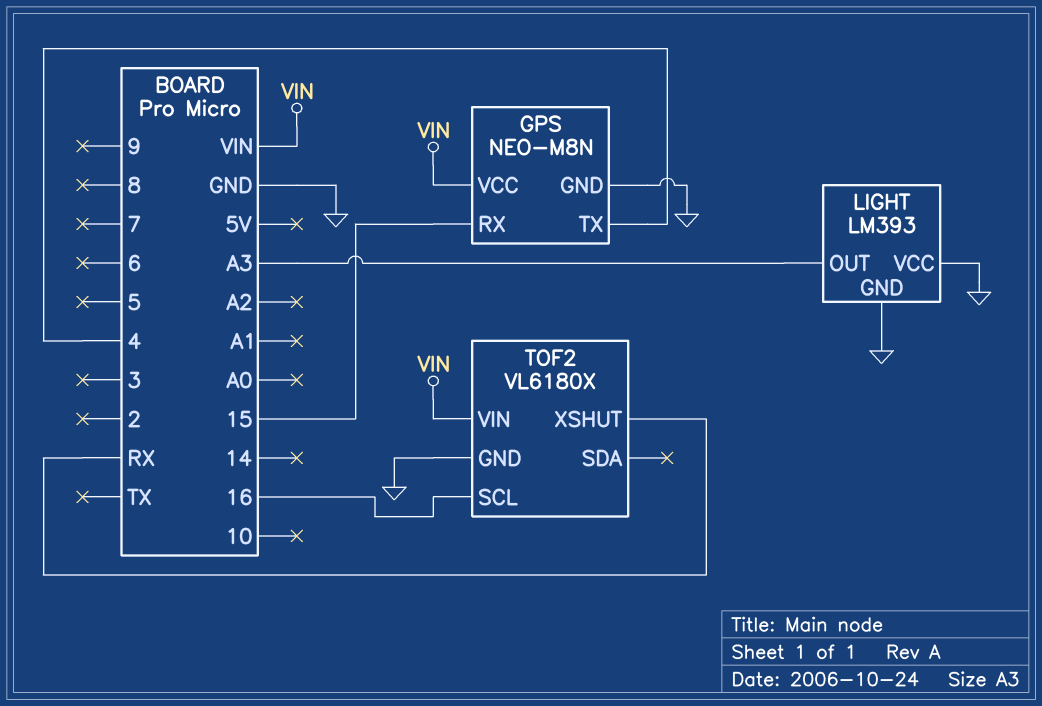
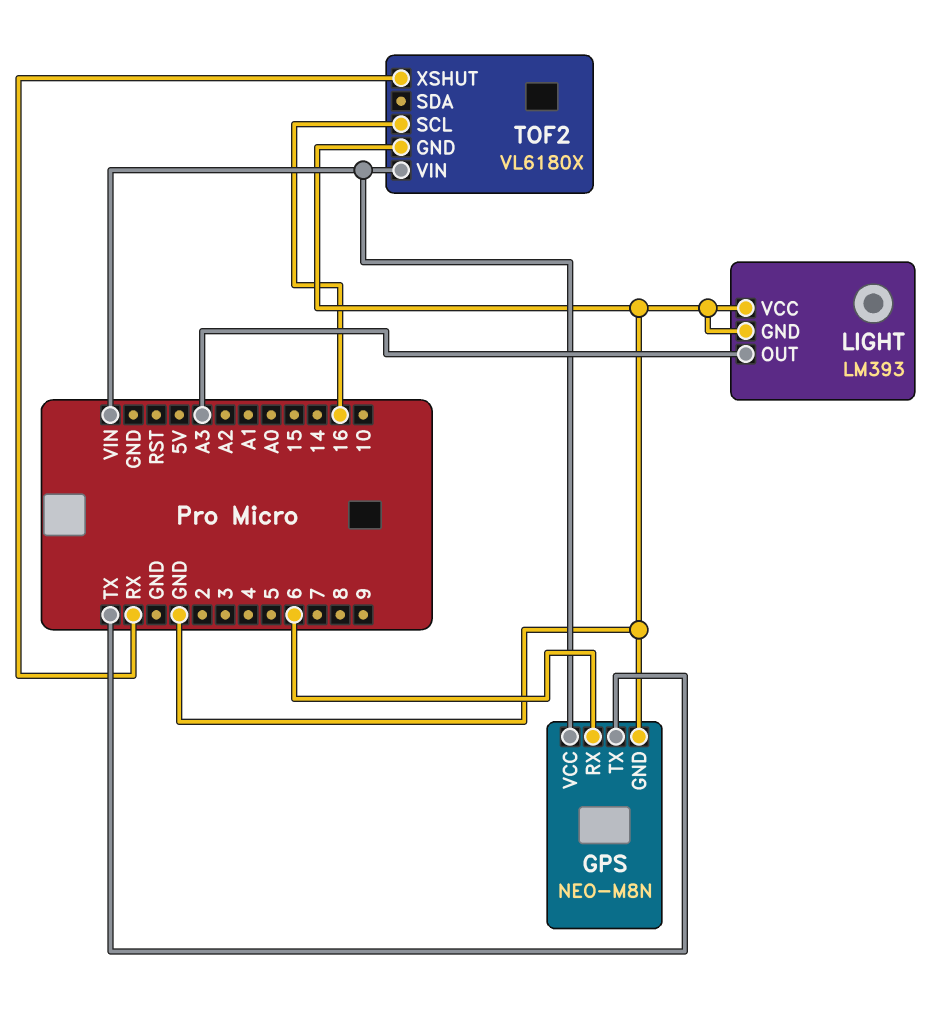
GPS pin RX: 15 -> 6
GPS pin TX: 4 -> TX

